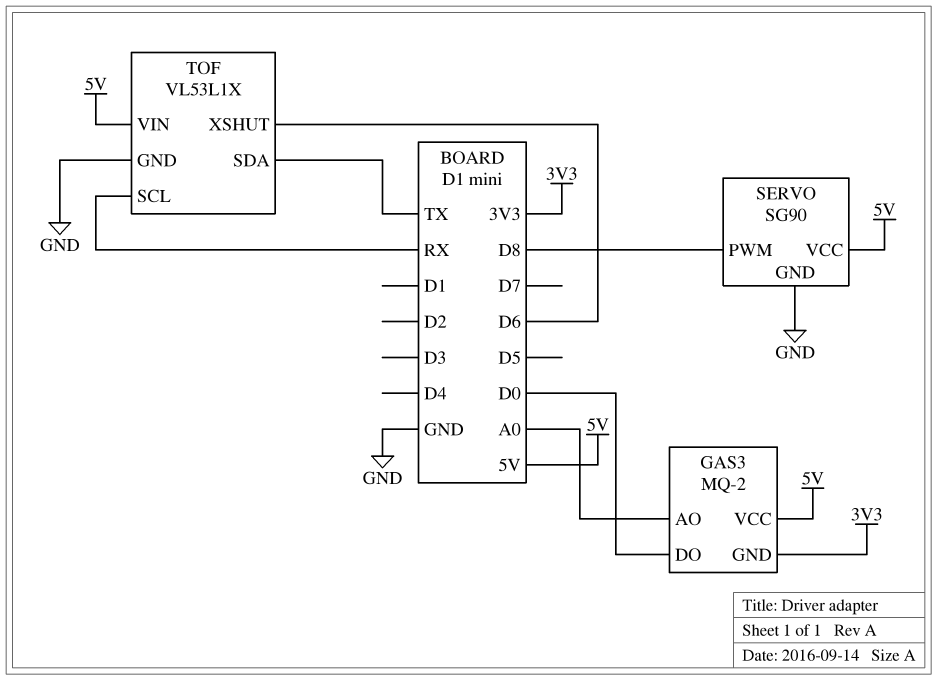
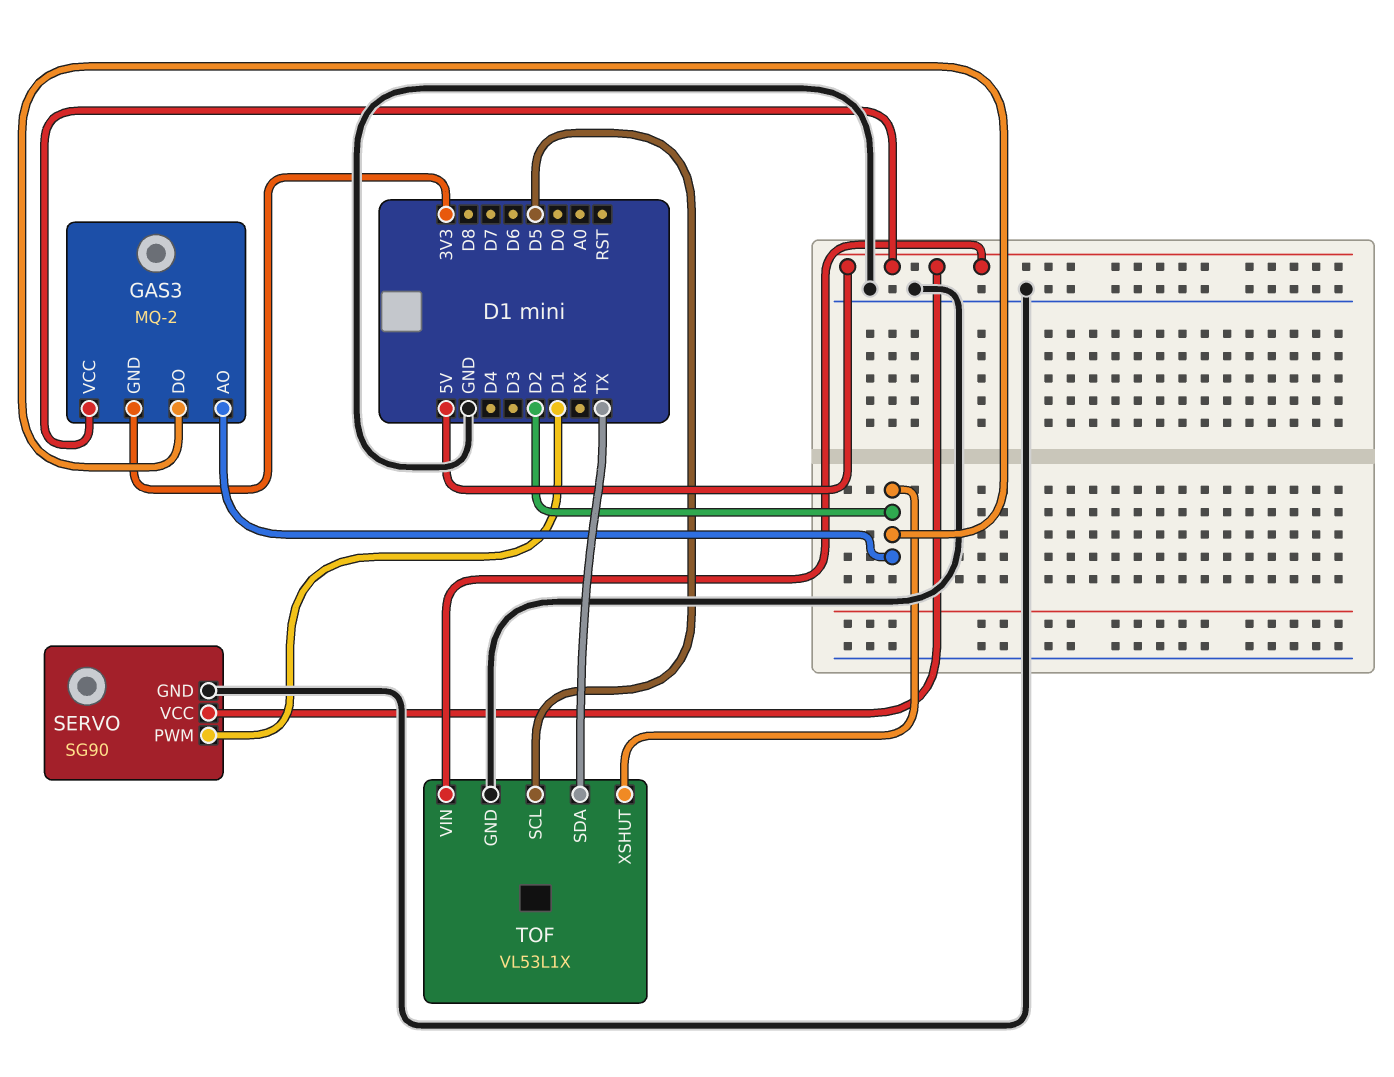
GAS3 pin AO: A0 -> D2
GAS3 pin DO: D0 -> D2
SERVO pin PWM: D8 -> D1
TOF pin SCL: RX -> D5
TOF pin XSHUT: D6 -> D2

